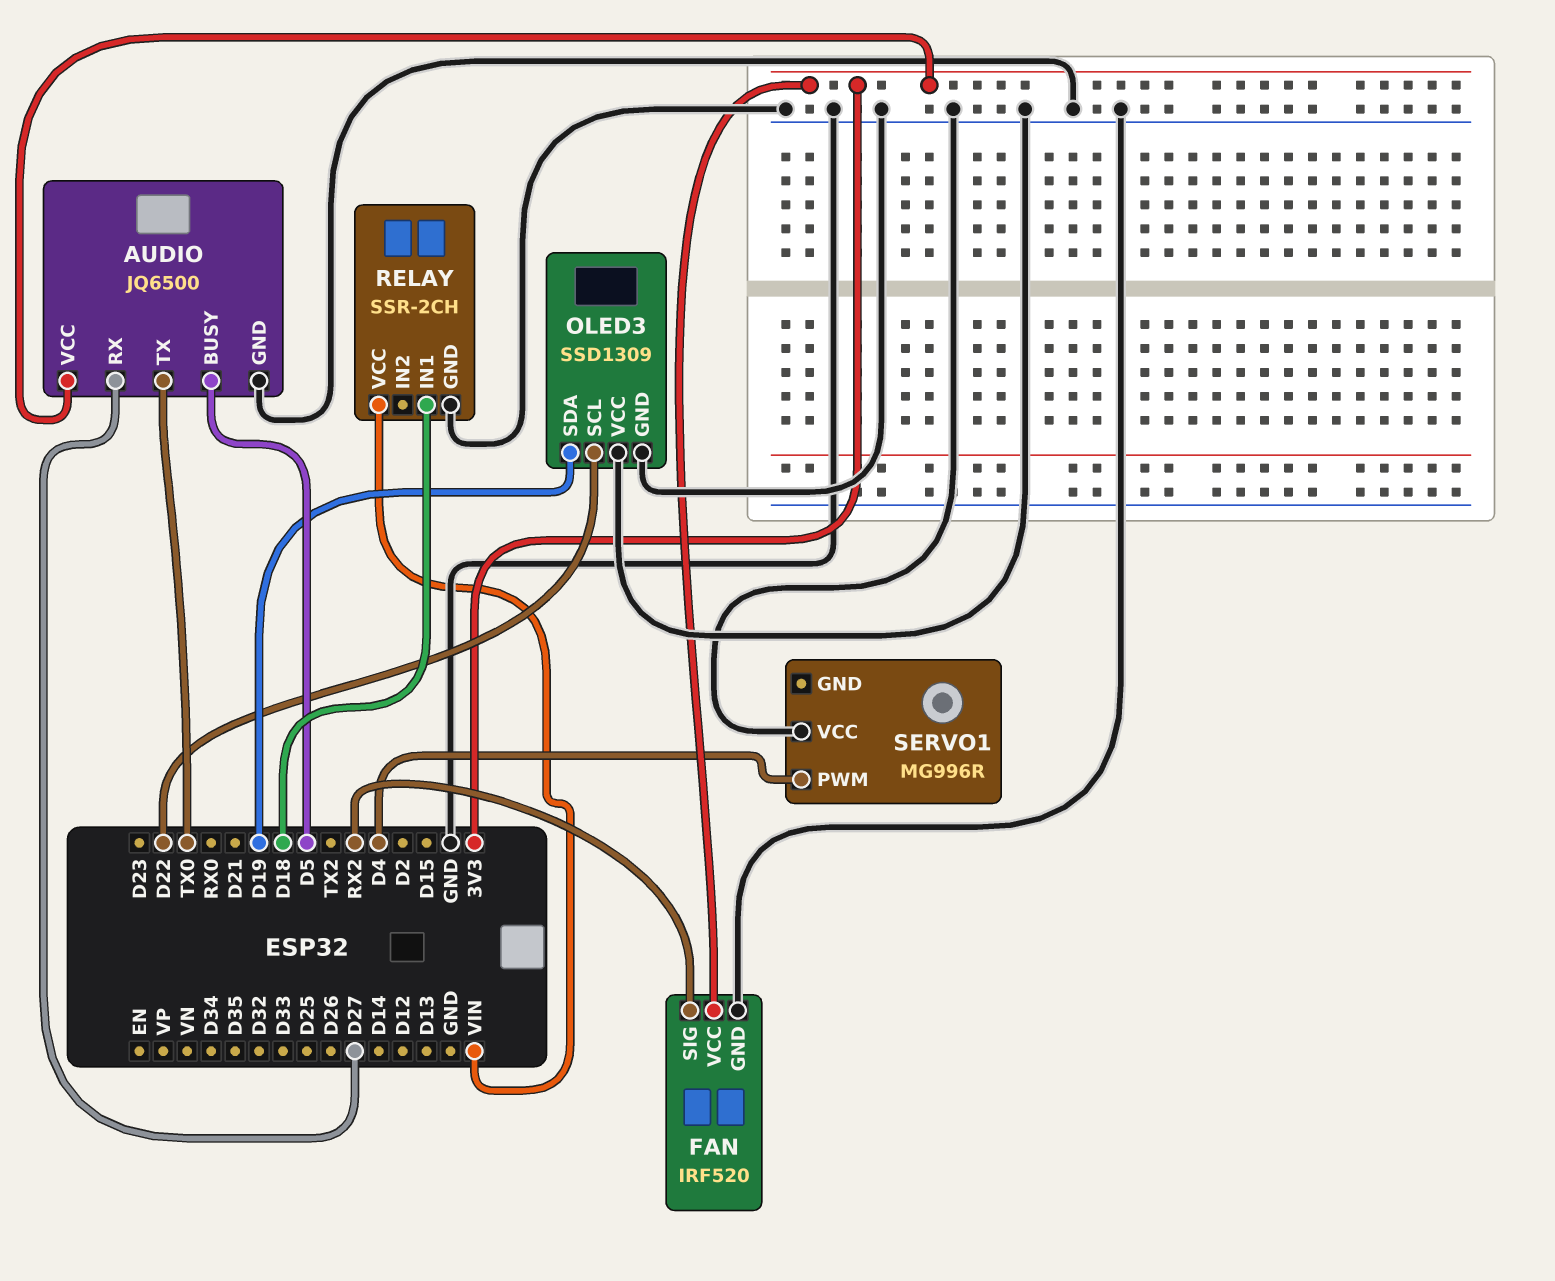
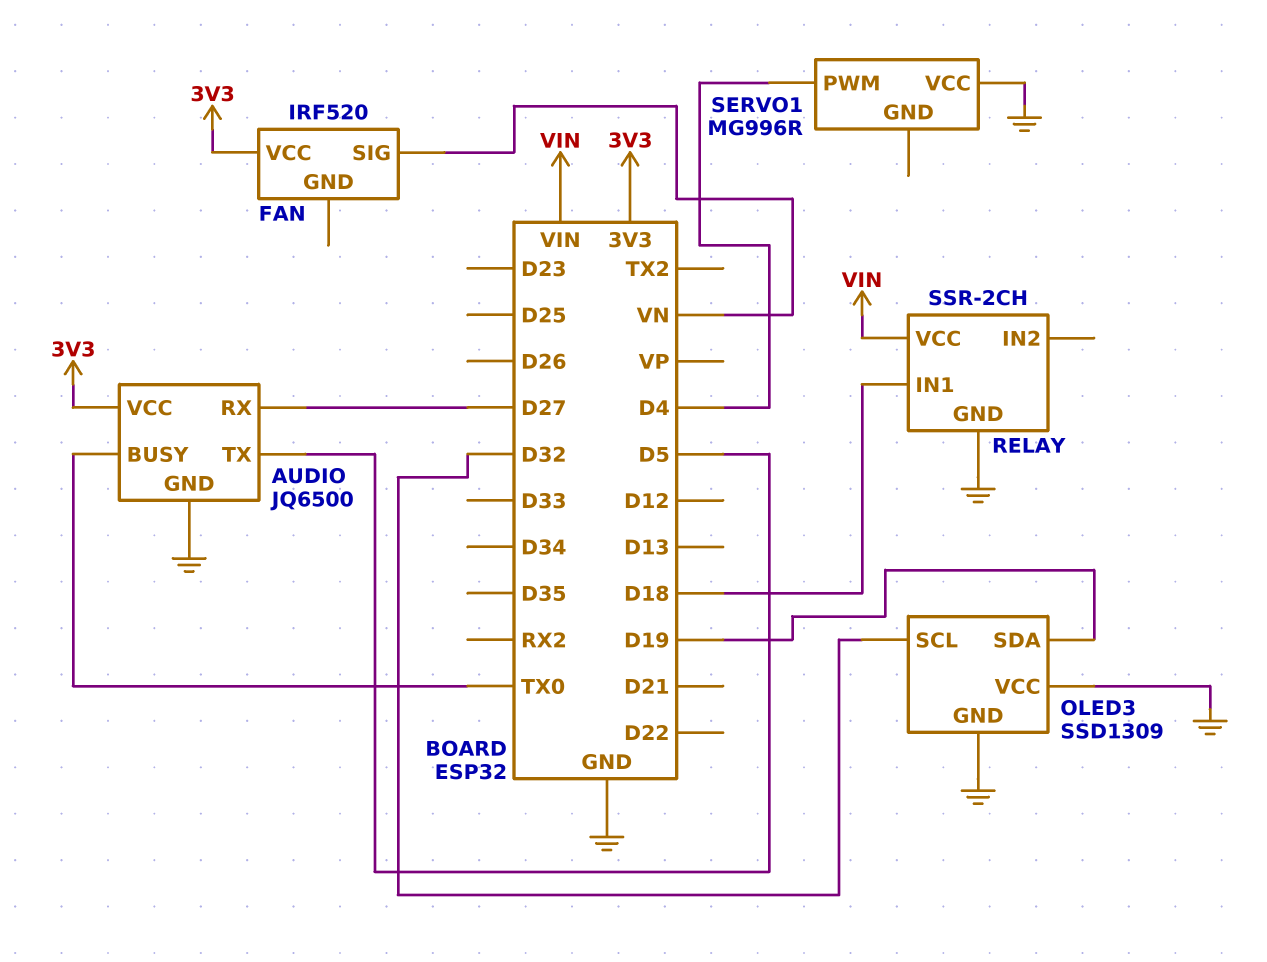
AUDIO pin BUSY: D5 -> TX0
AUDIO pin TX: TX0 -> D5
FAN pin GND: GND -> none
FAN pin SIG: RX2 -> VN
OLED3 pin SCL: D22 -> D32

